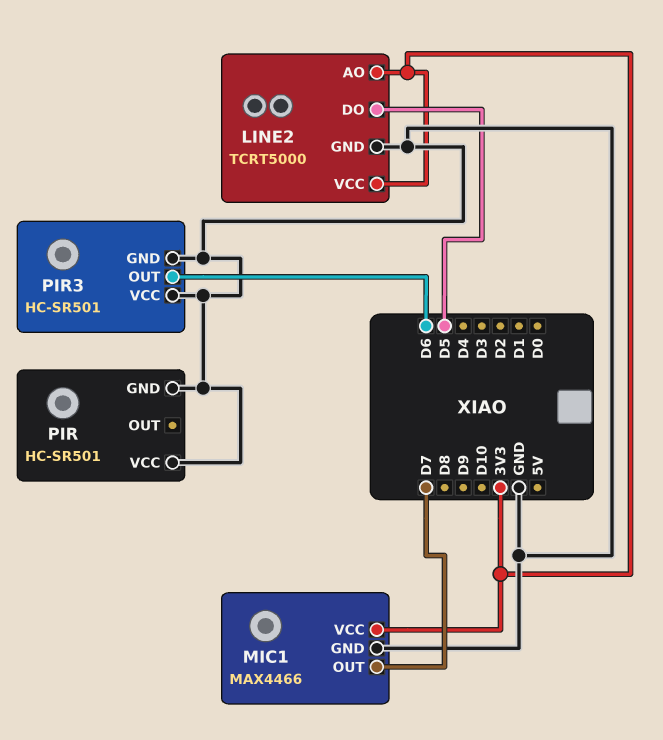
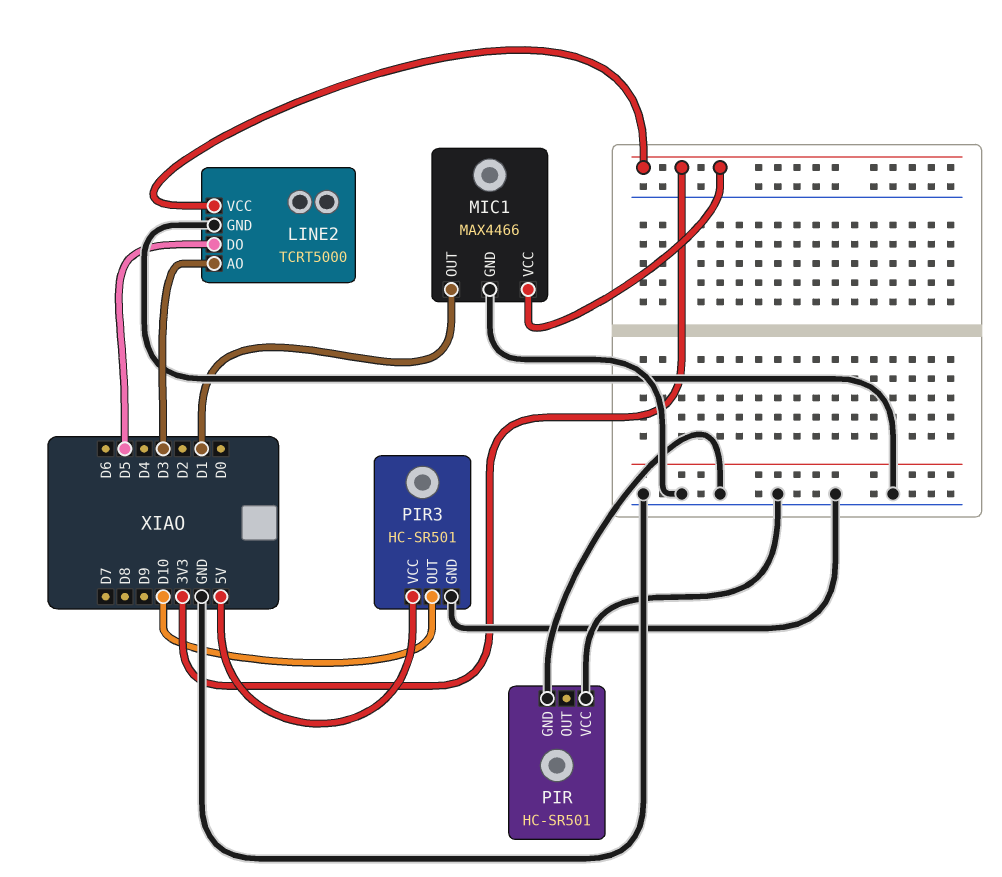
LINE2 pin AO: 3V3 -> D3
MIC1 pin OUT: D7 -> D1
PIR3 pin OUT: D6 -> D10
PIR3 pin VCC: GND -> 5V

